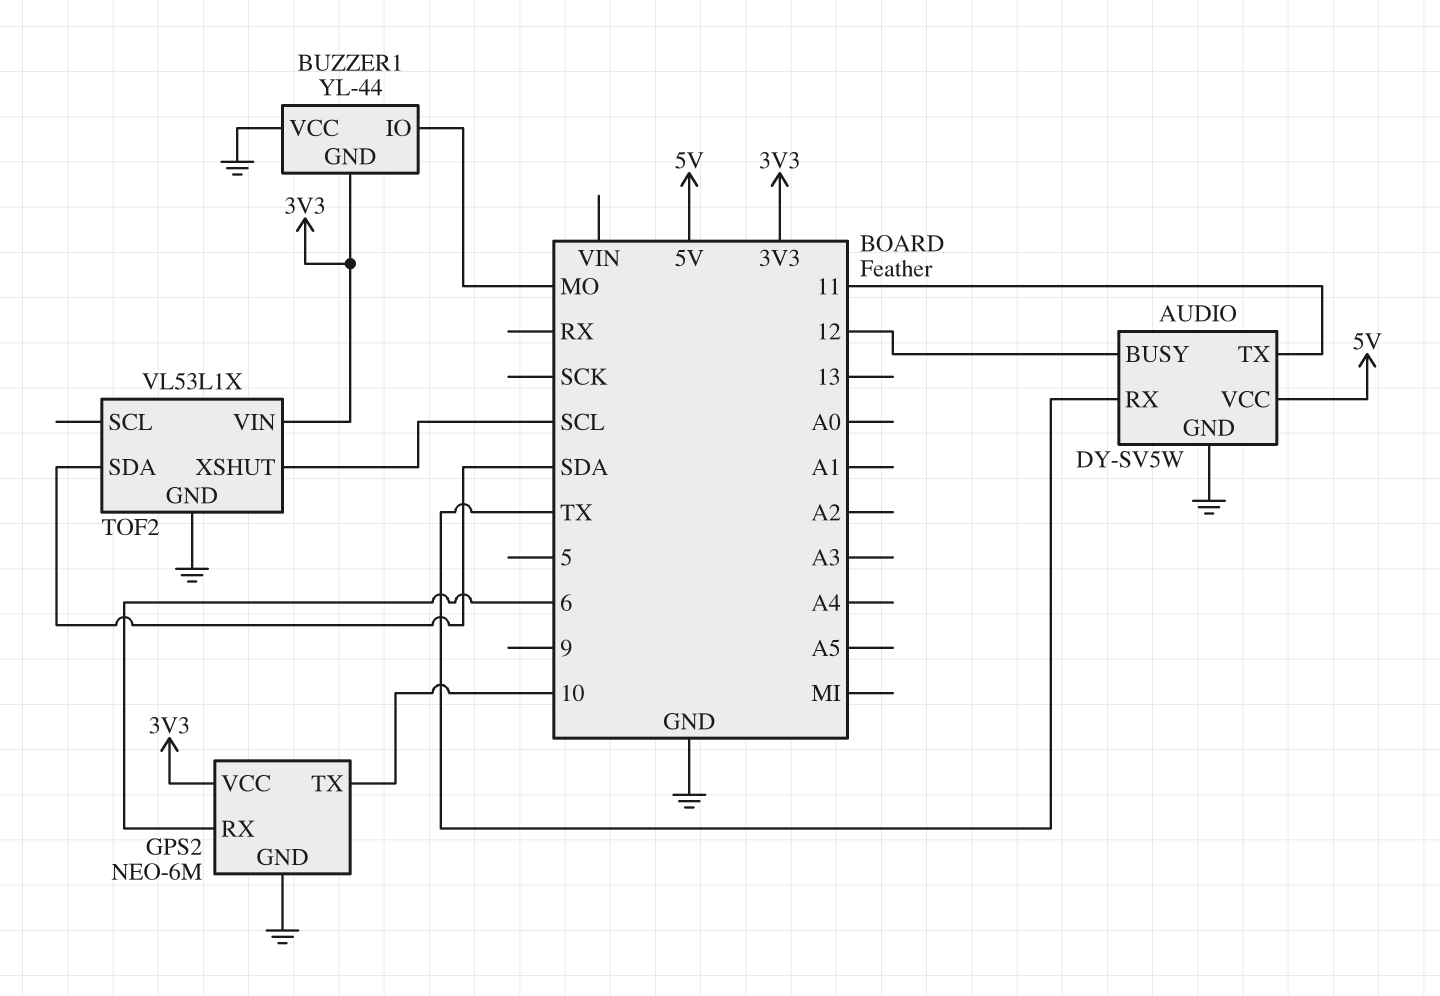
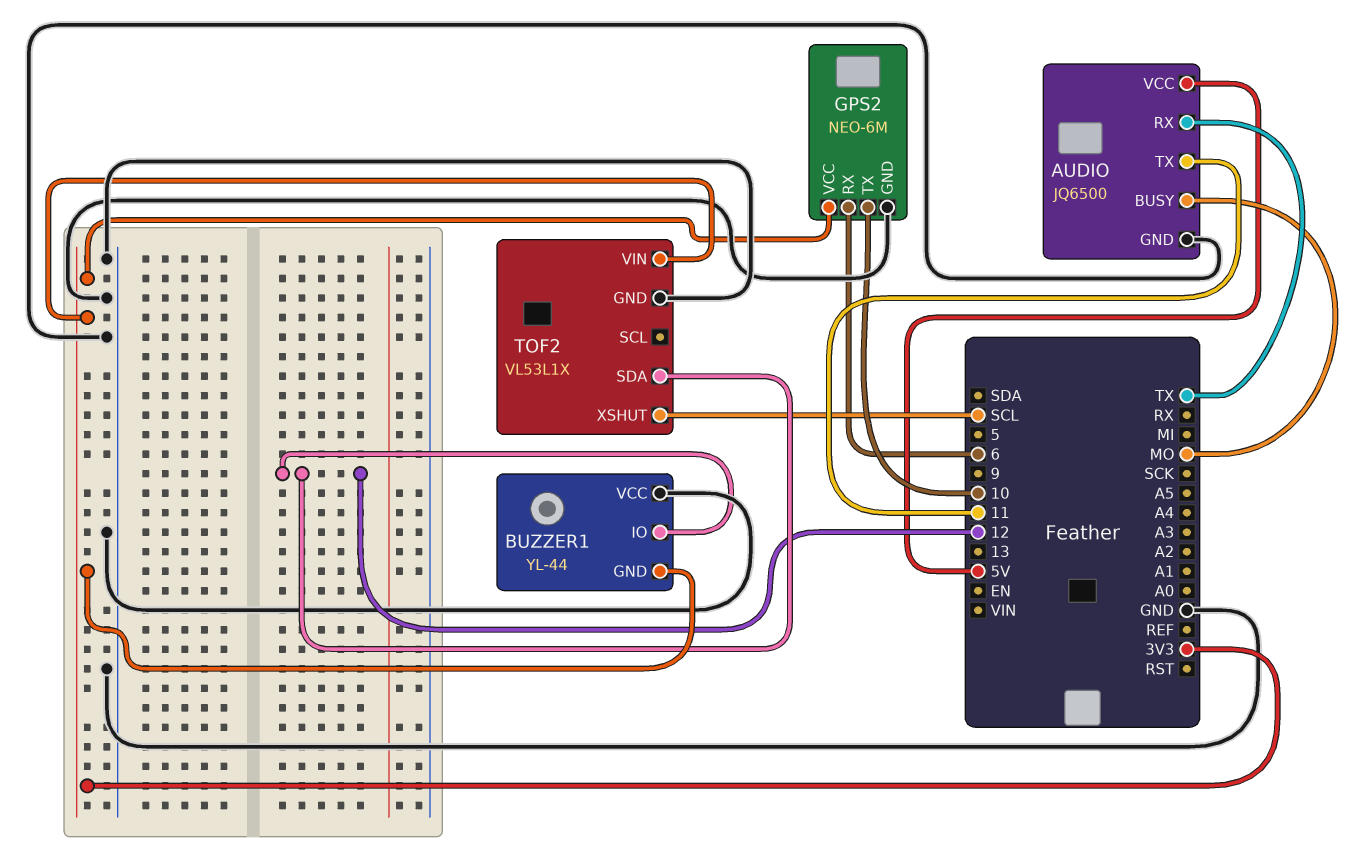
AUDIO: DY-SV5W -> JQ6500
AUDIO pin BUSY: 12 -> MO
BUZZER1 pin IO: MO -> 12
TOF2 pin SDA: SDA -> 12

